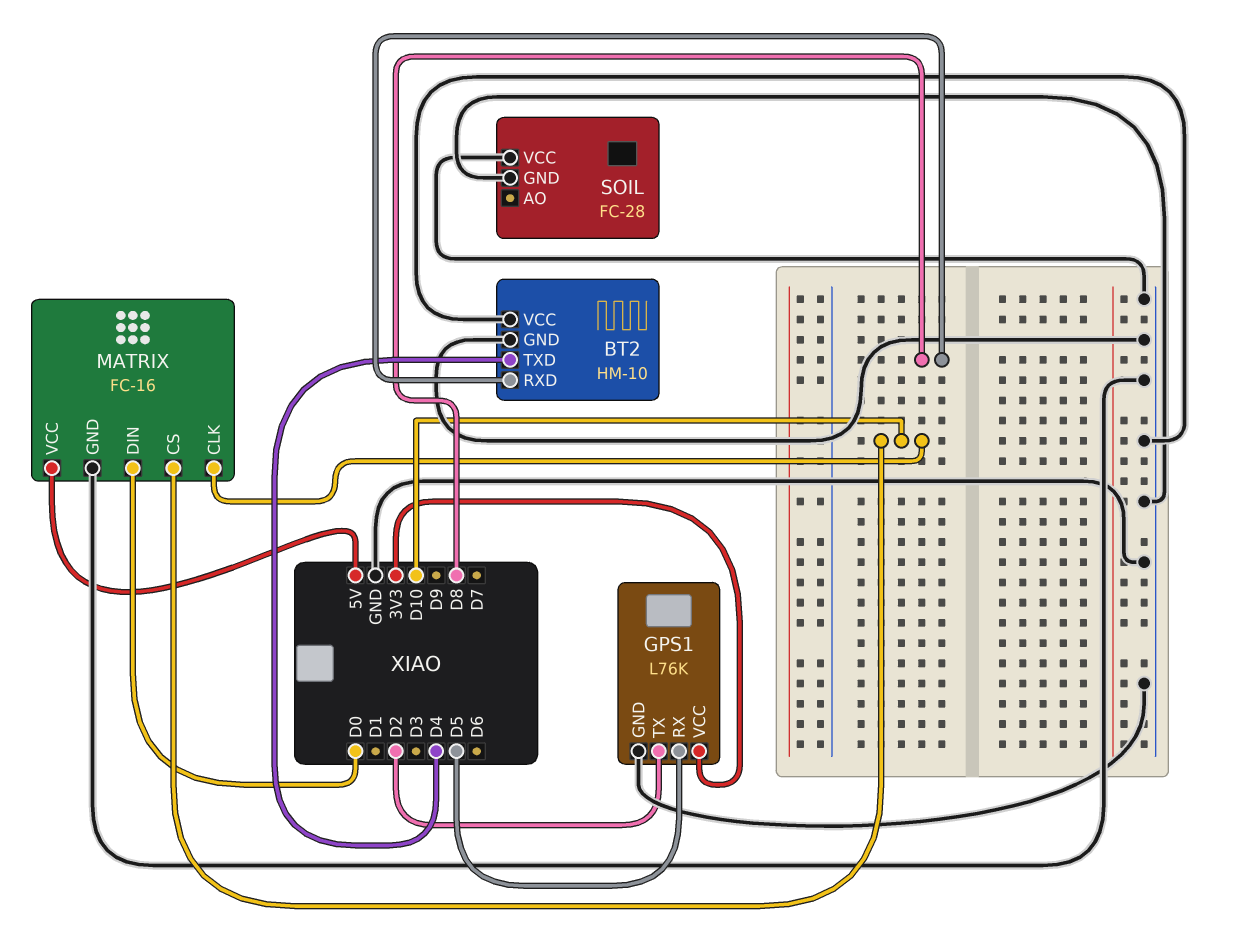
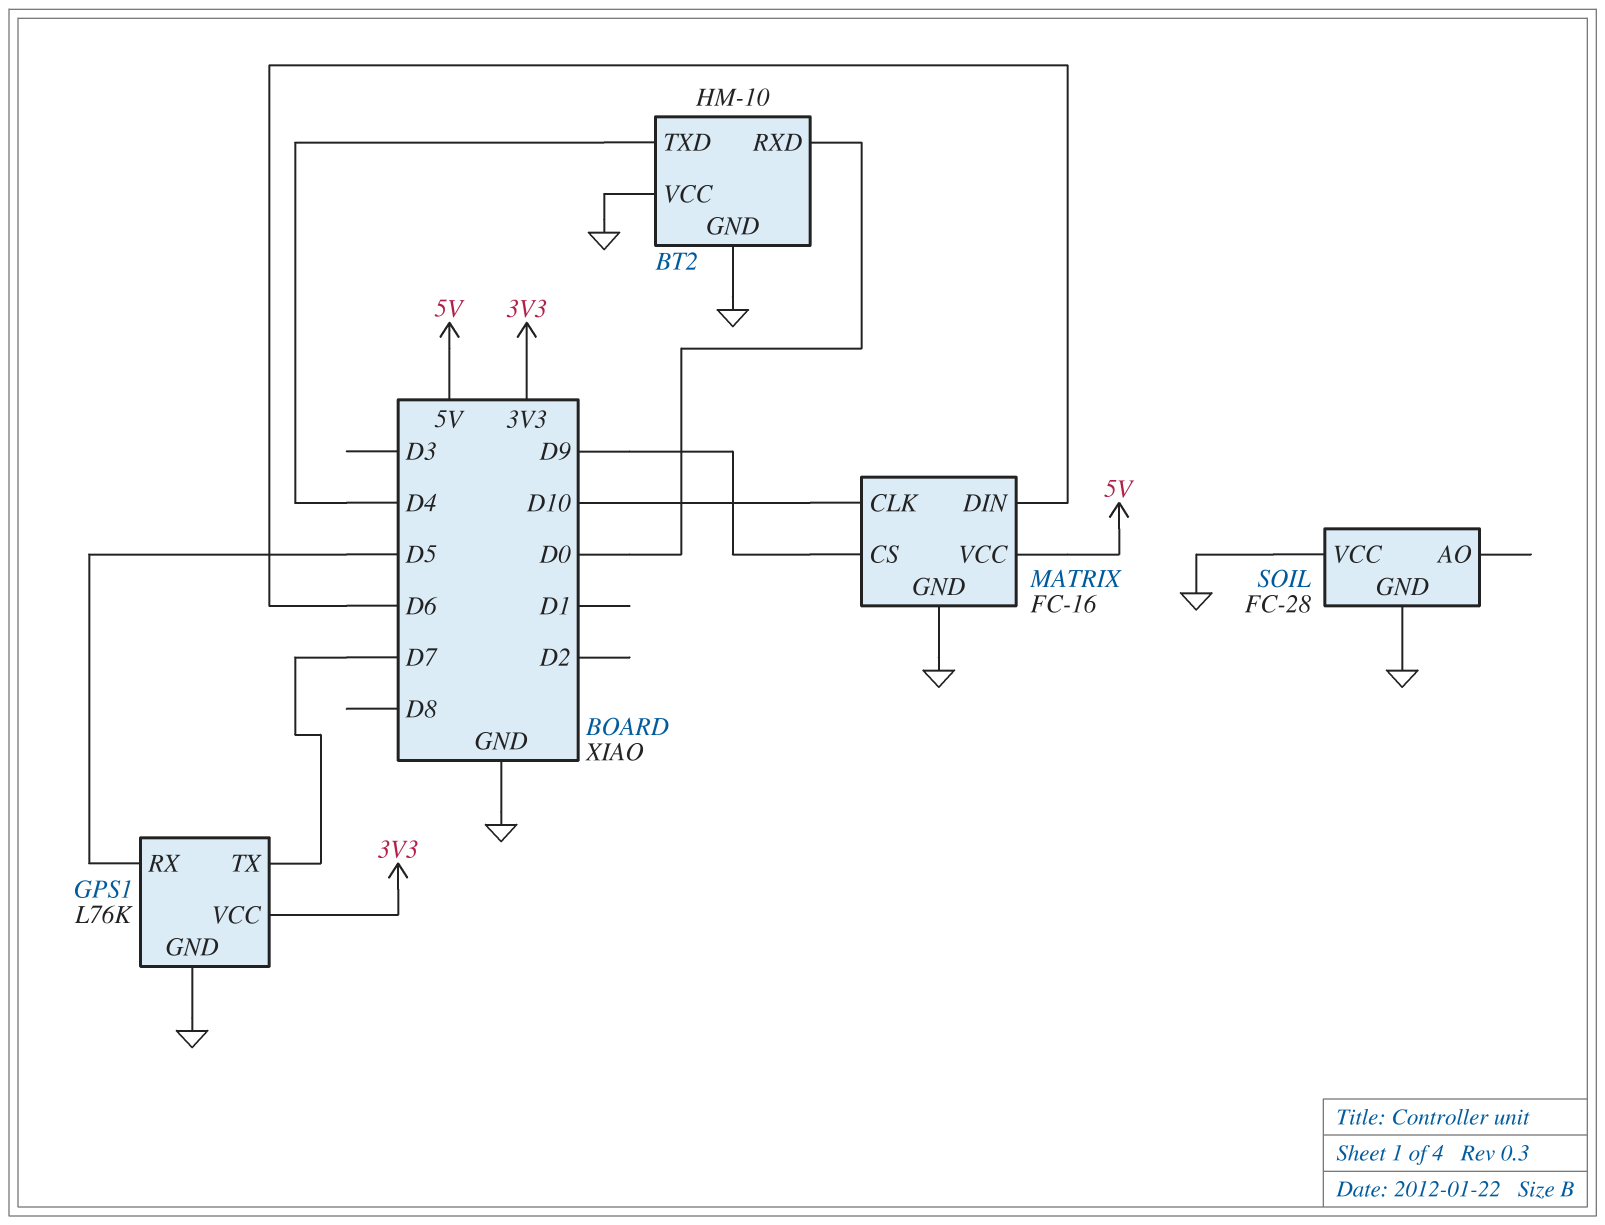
BT2 pin RXD: D8 -> D0
GPS1 pin TX: D2 -> D7
MATRIX pin CS: D10 -> D9
MATRIX pin DIN: D0 -> D6

